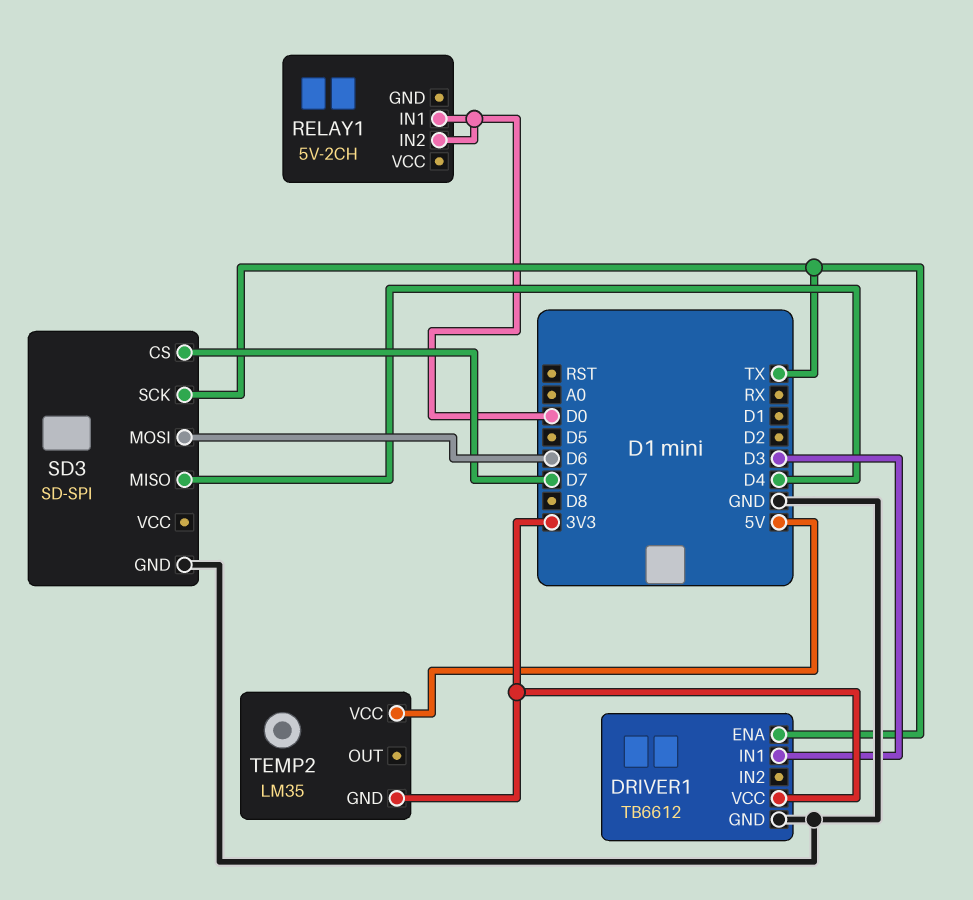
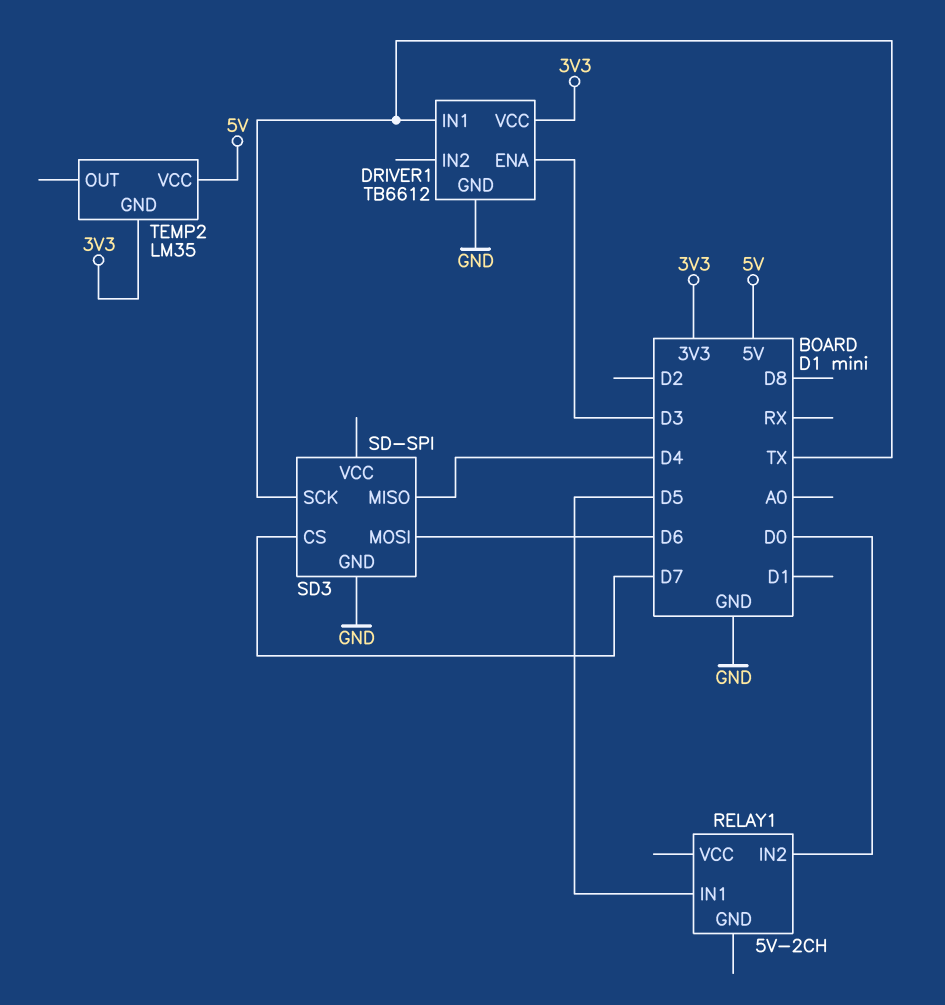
DRIVER1 pin ENA: TX -> D3
DRIVER1 pin IN1: D3 -> TX
RELAY1 pin IN1: D0 -> D5

